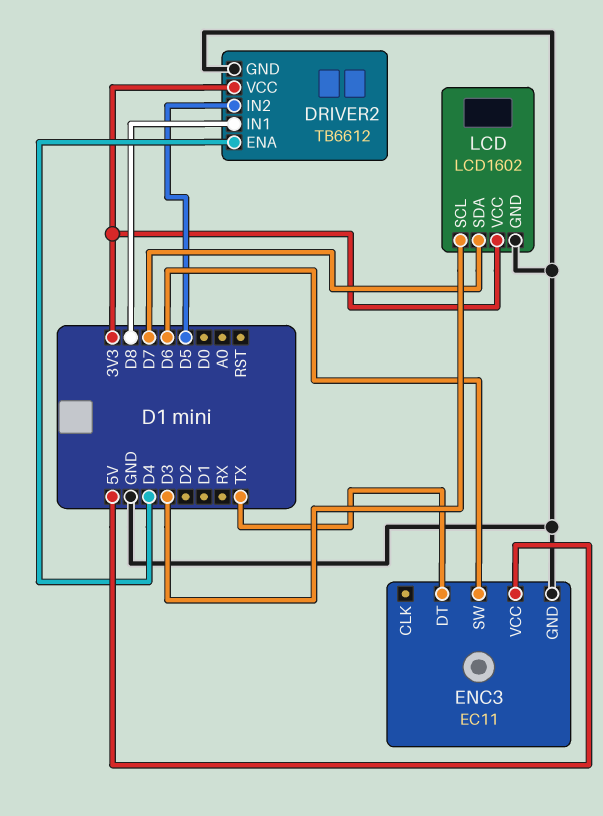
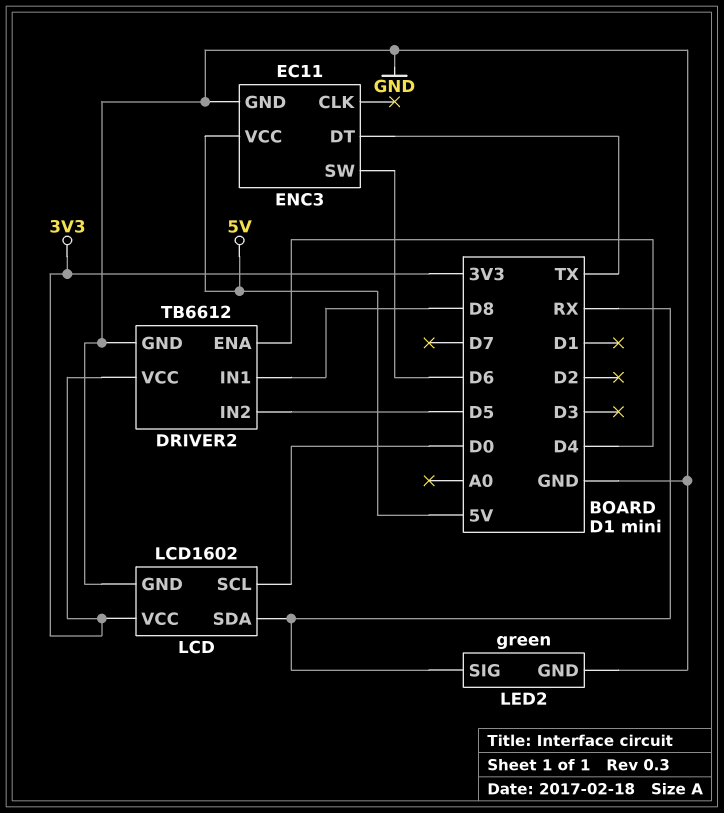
LCD pin SCL: D3 -> D0
LCD pin SDA: D7 -> RX
LED2: none -> green
LED2 pin GND: none -> GND
LED2 pin SIG: none -> RX

